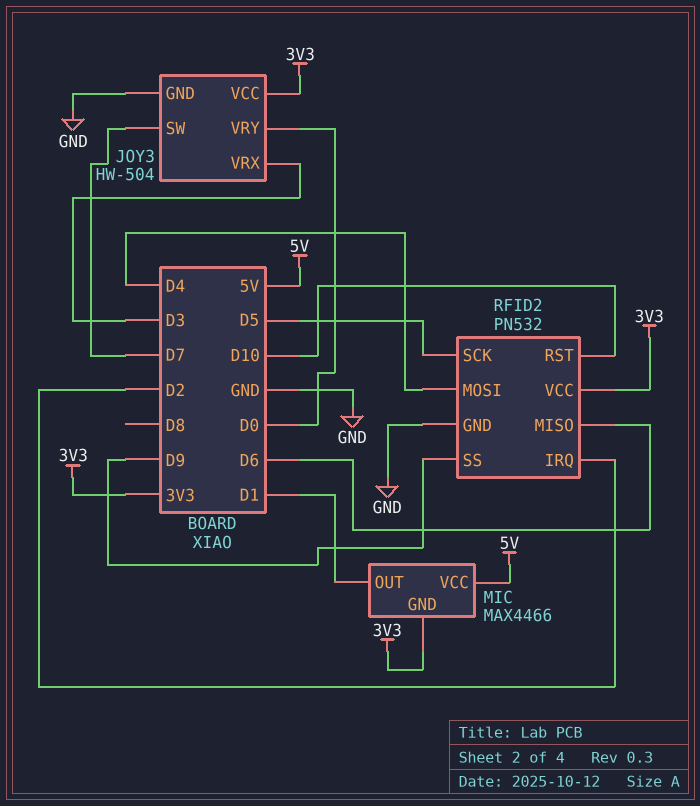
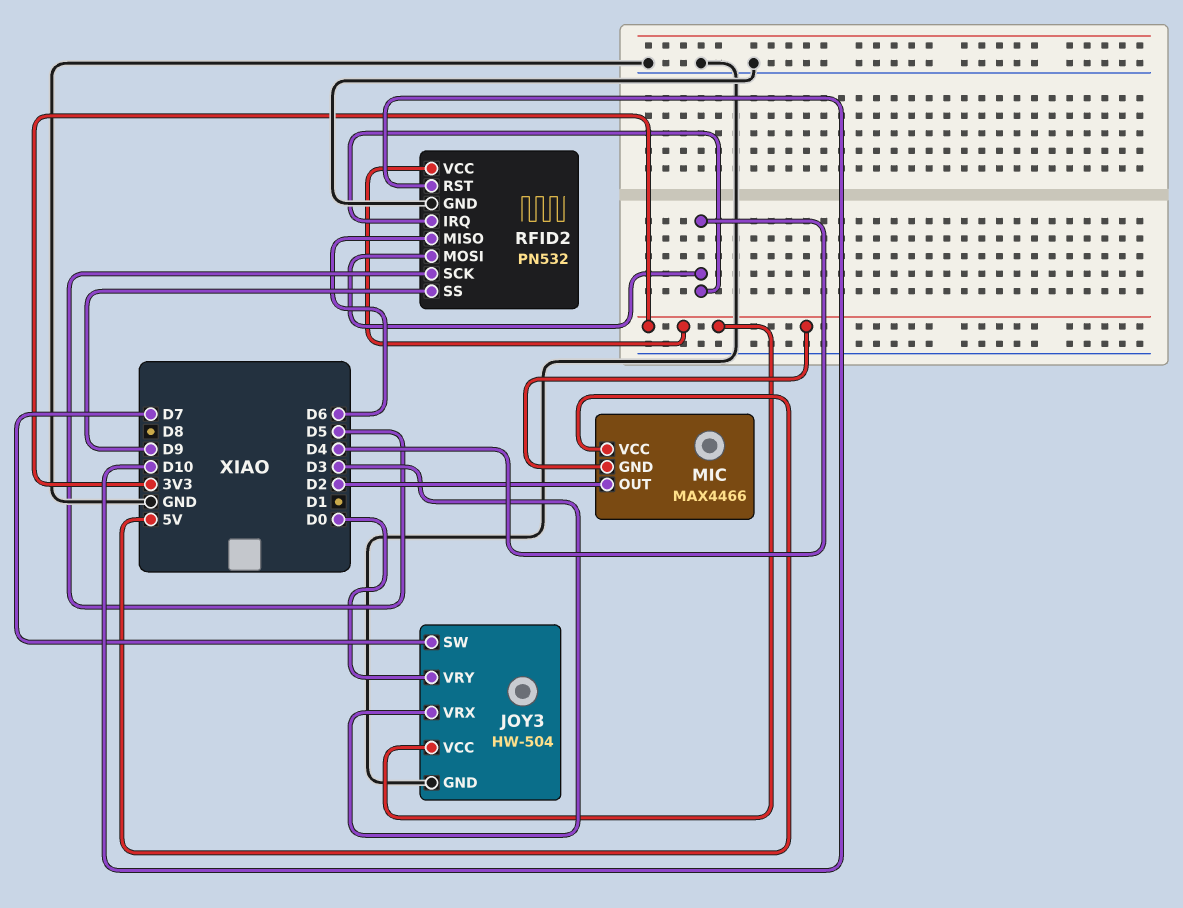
MIC pin OUT: D1 -> D2
RFID2 pin IRQ: D2 -> D4

